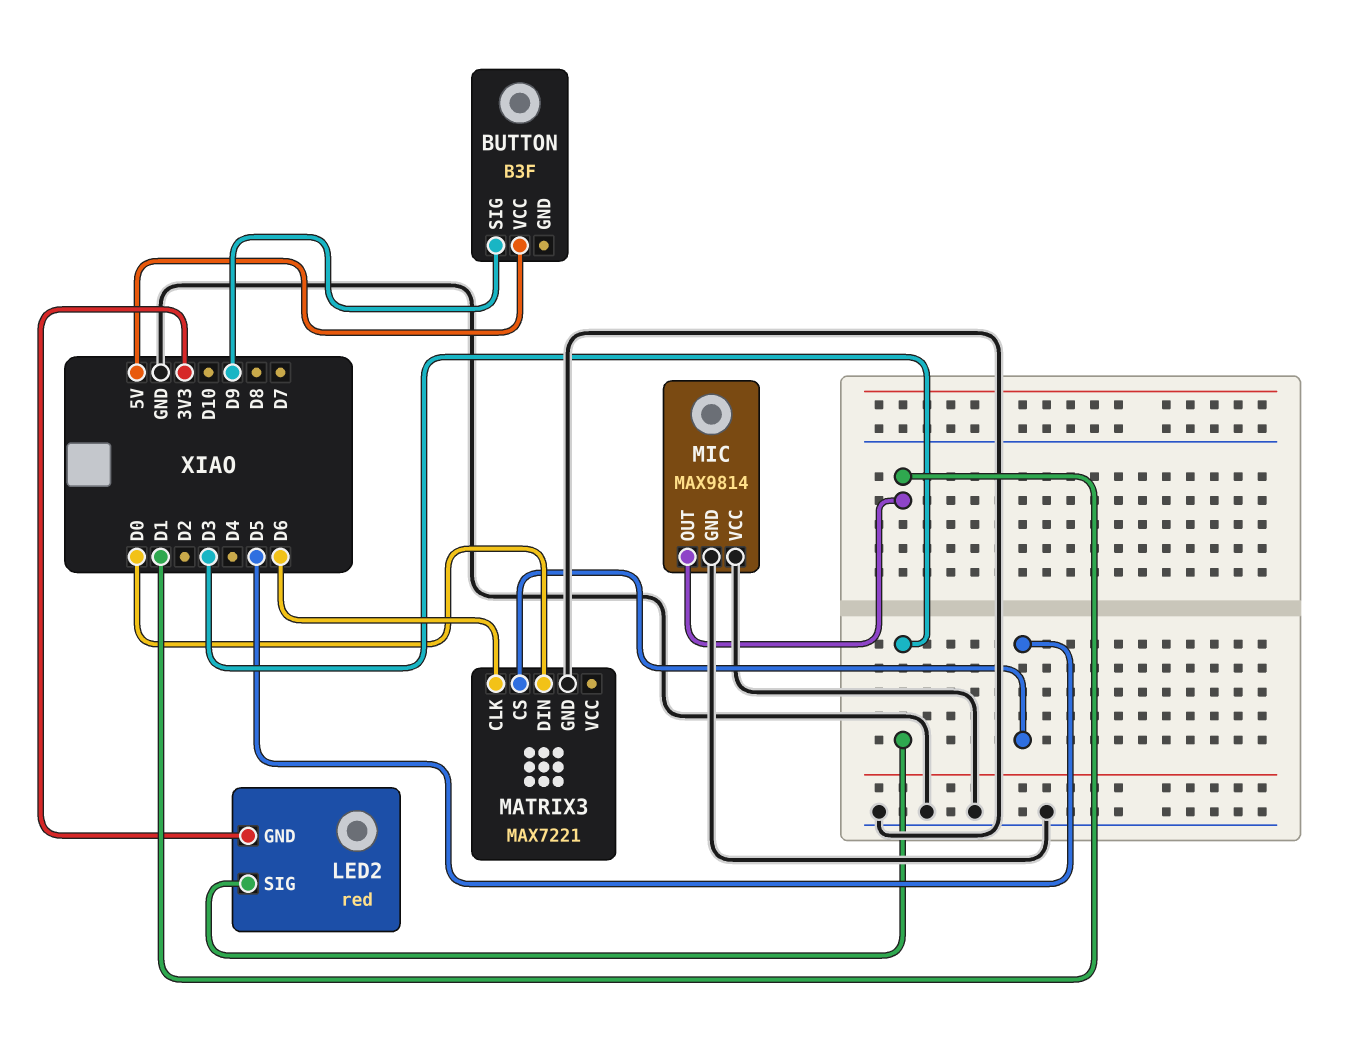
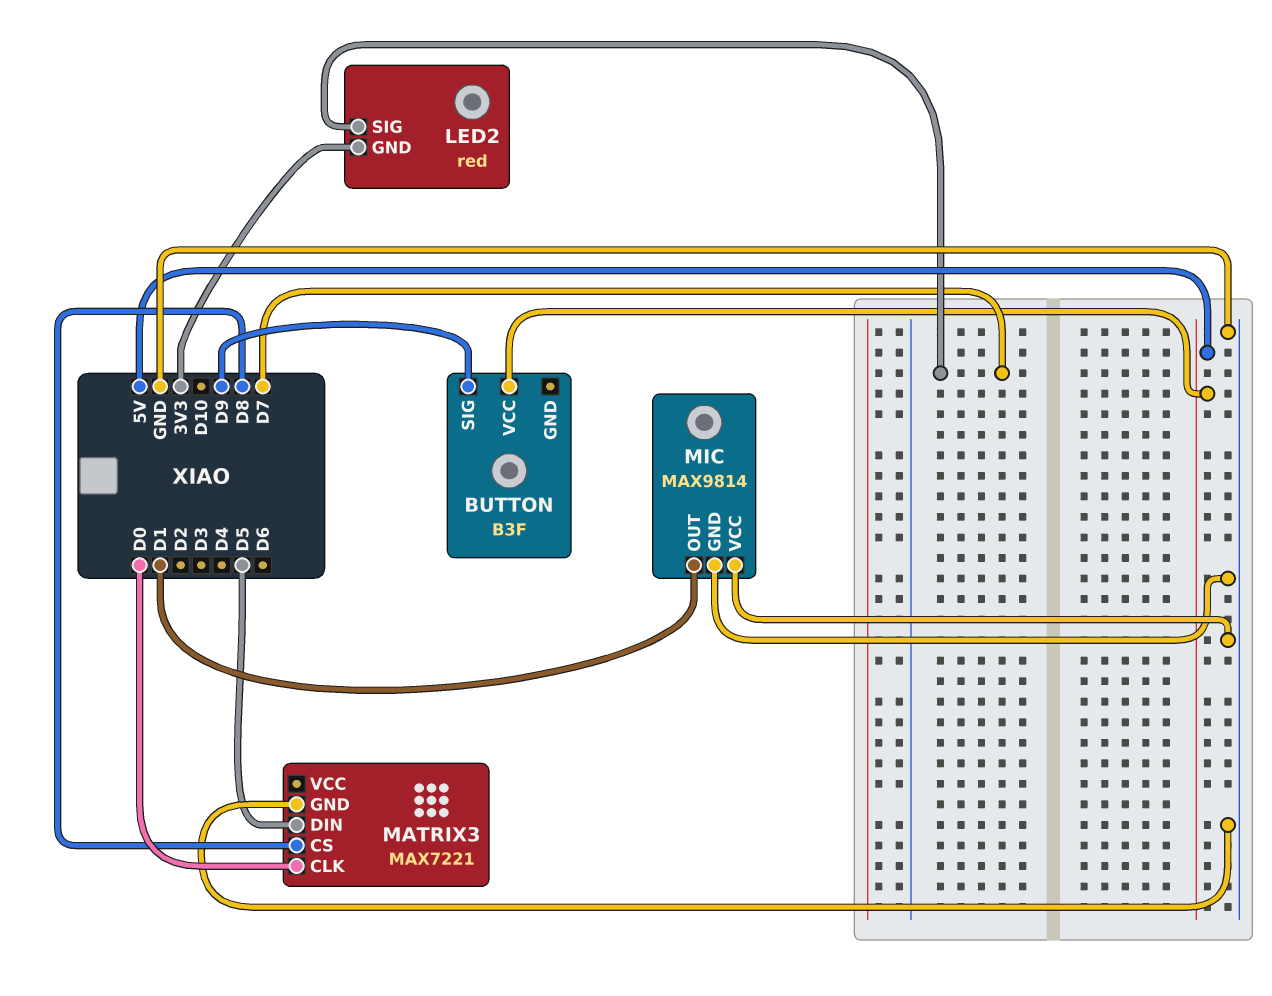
LED2 pin SIG: D3 -> D7
MATRIX3 pin CLK: D6 -> D0
MATRIX3 pin CS: D5 -> D8
MATRIX3 pin DIN: D0 -> D5

